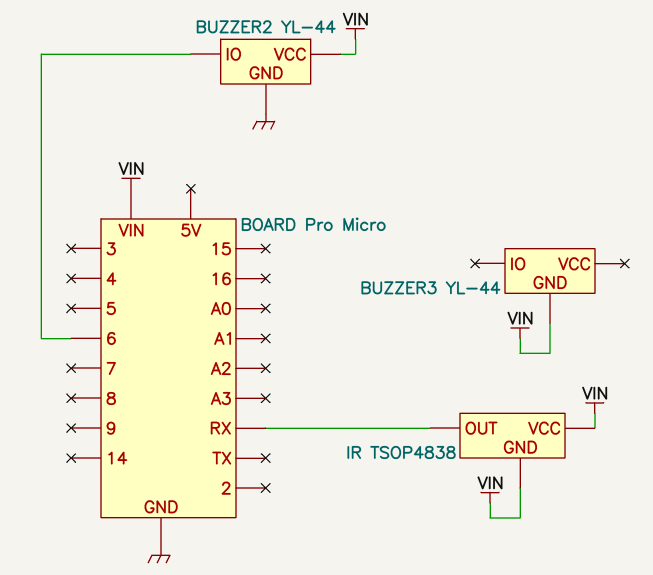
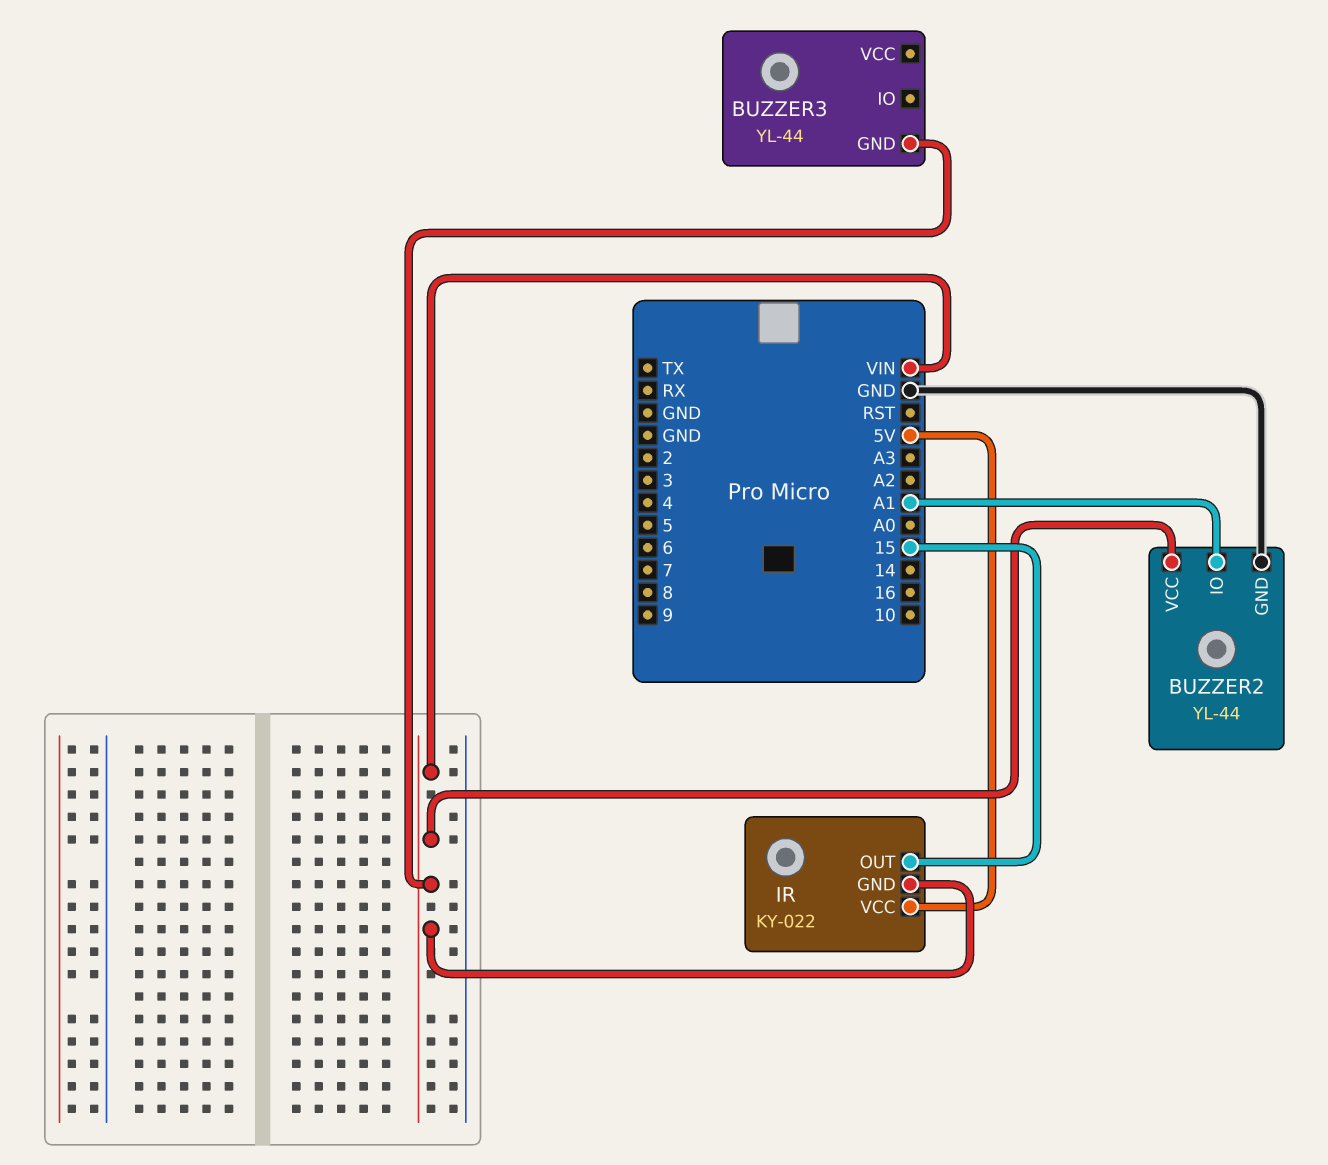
BUZZER2 pin IO: 6 -> A1
IR: TSOP4838 -> KY-022
IR pin OUT: RX -> 15
IR pin VCC: VIN -> 5V

